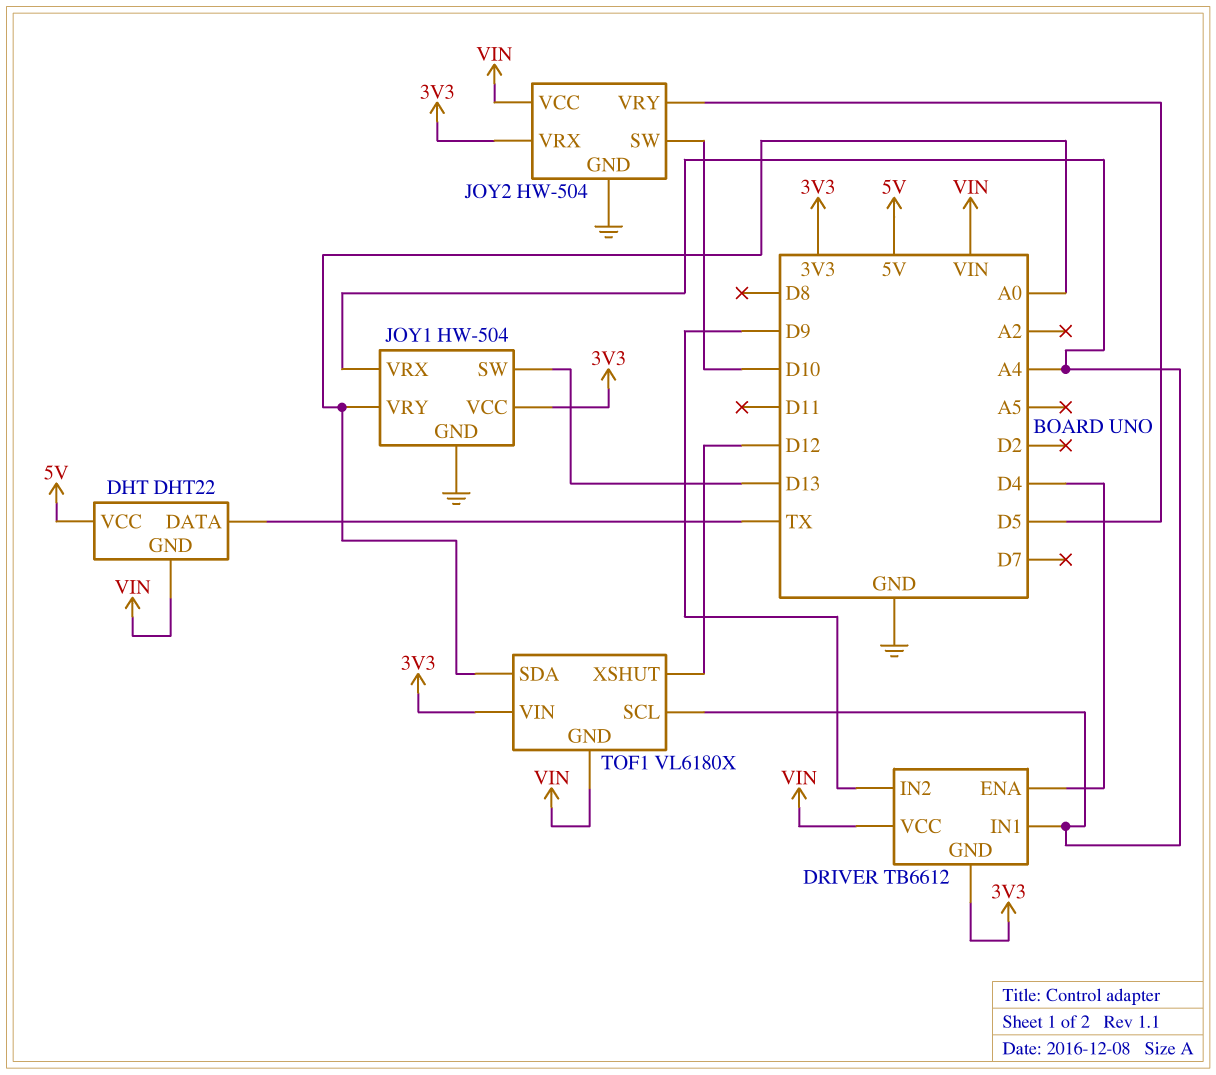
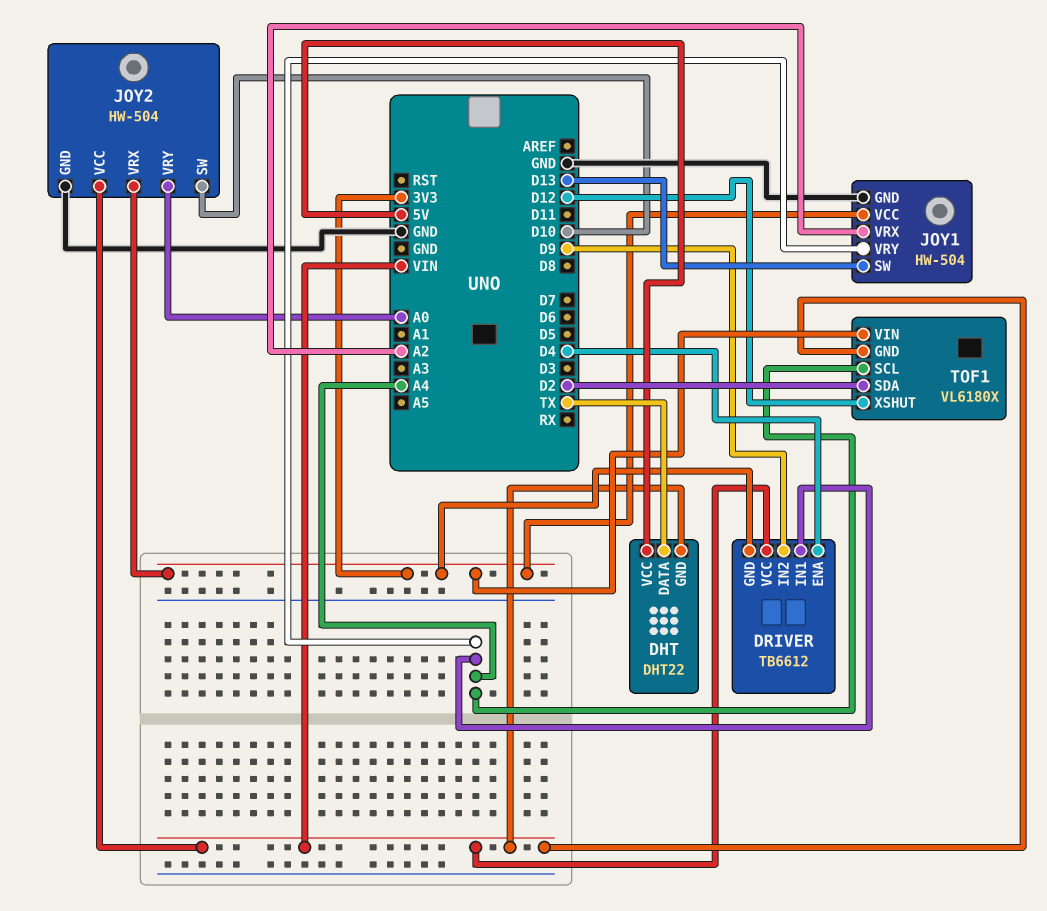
JOY1 pin VRX: A4 -> A2
JOY1 pin VRY: A0 -> A4
JOY2 pin VRY: D5 -> A0
TOF1 pin SDA: A0 -> D2

